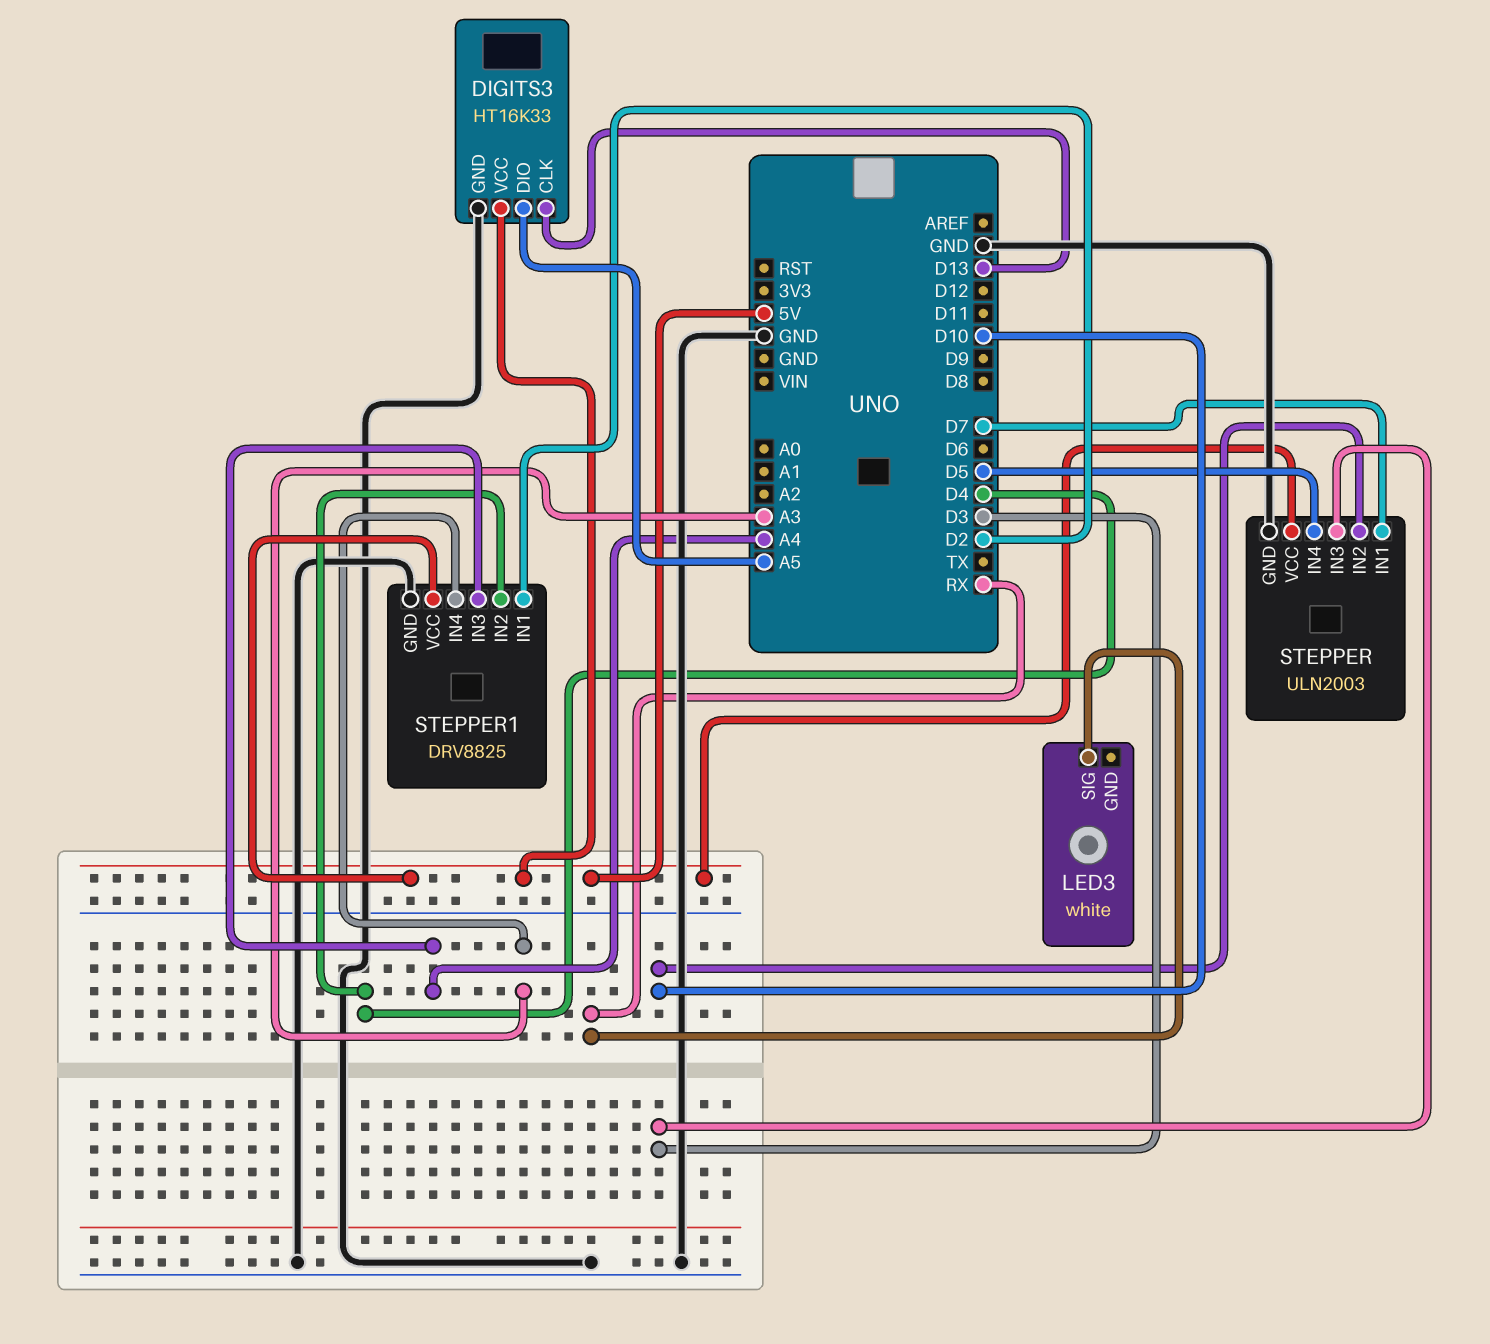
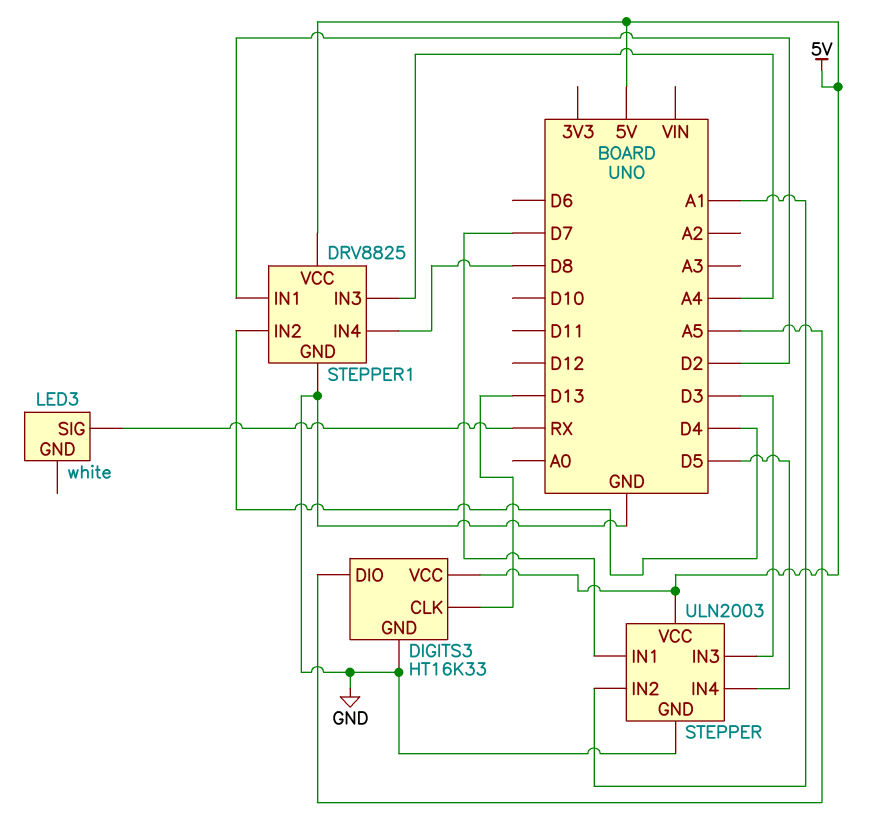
STEPPER pin IN2: D10 -> A1
STEPPER1 pin IN4: A3 -> D8

